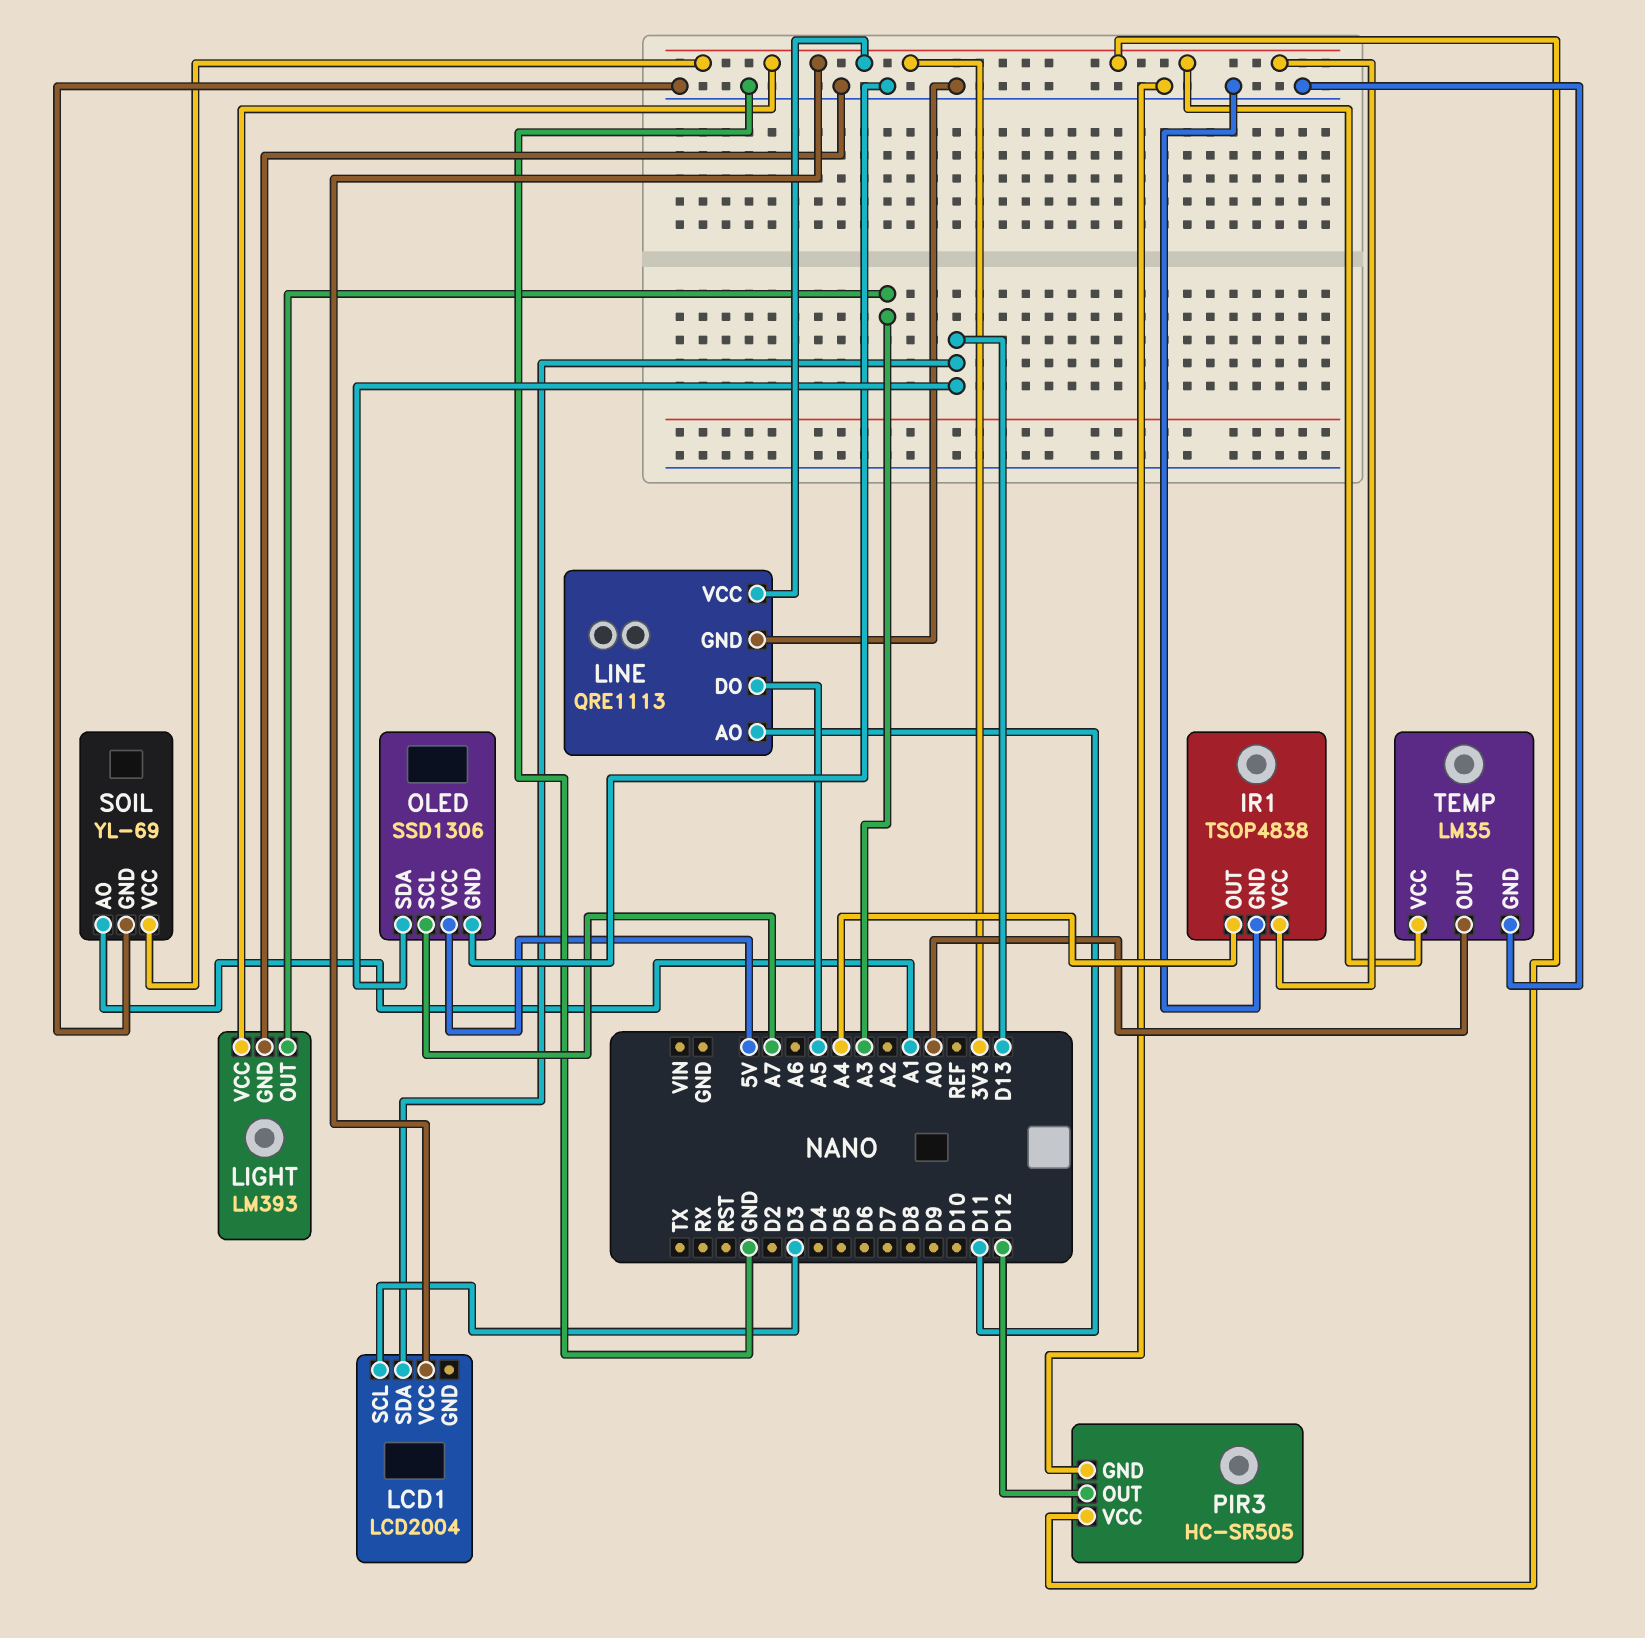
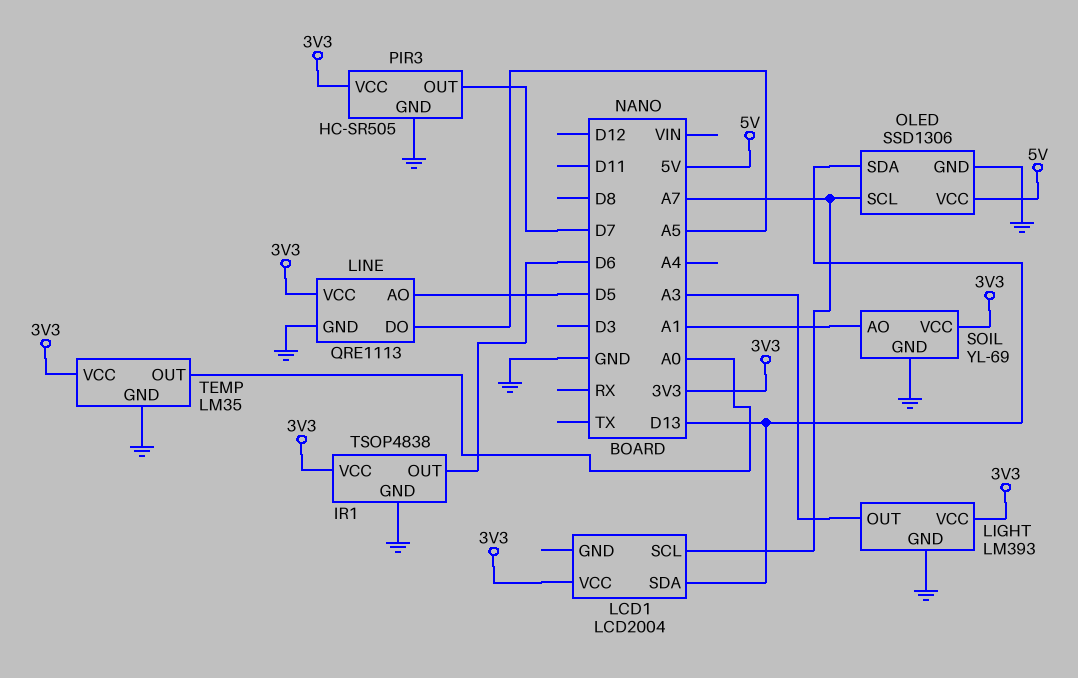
IR1 pin OUT: A4 -> D6
LCD1 pin SCL: D3 -> A7
LINE pin AO: D11 -> D5
PIR3 pin OUT: D12 -> D7

